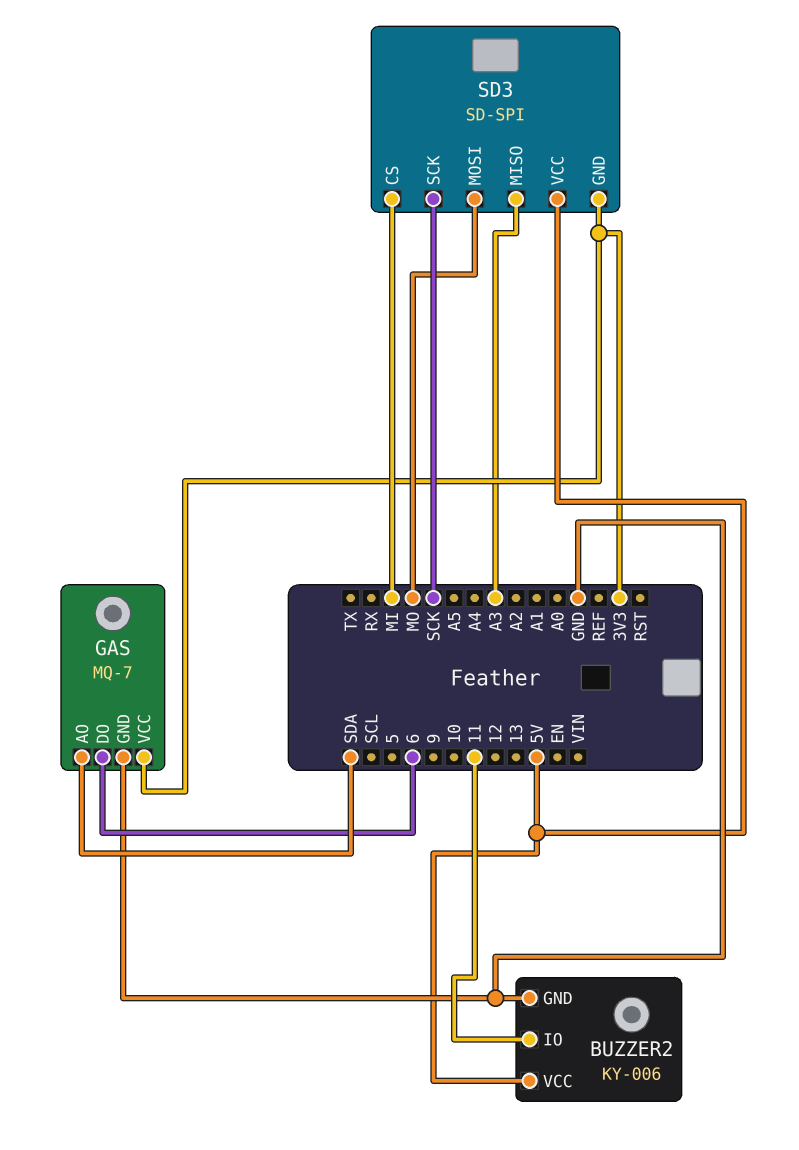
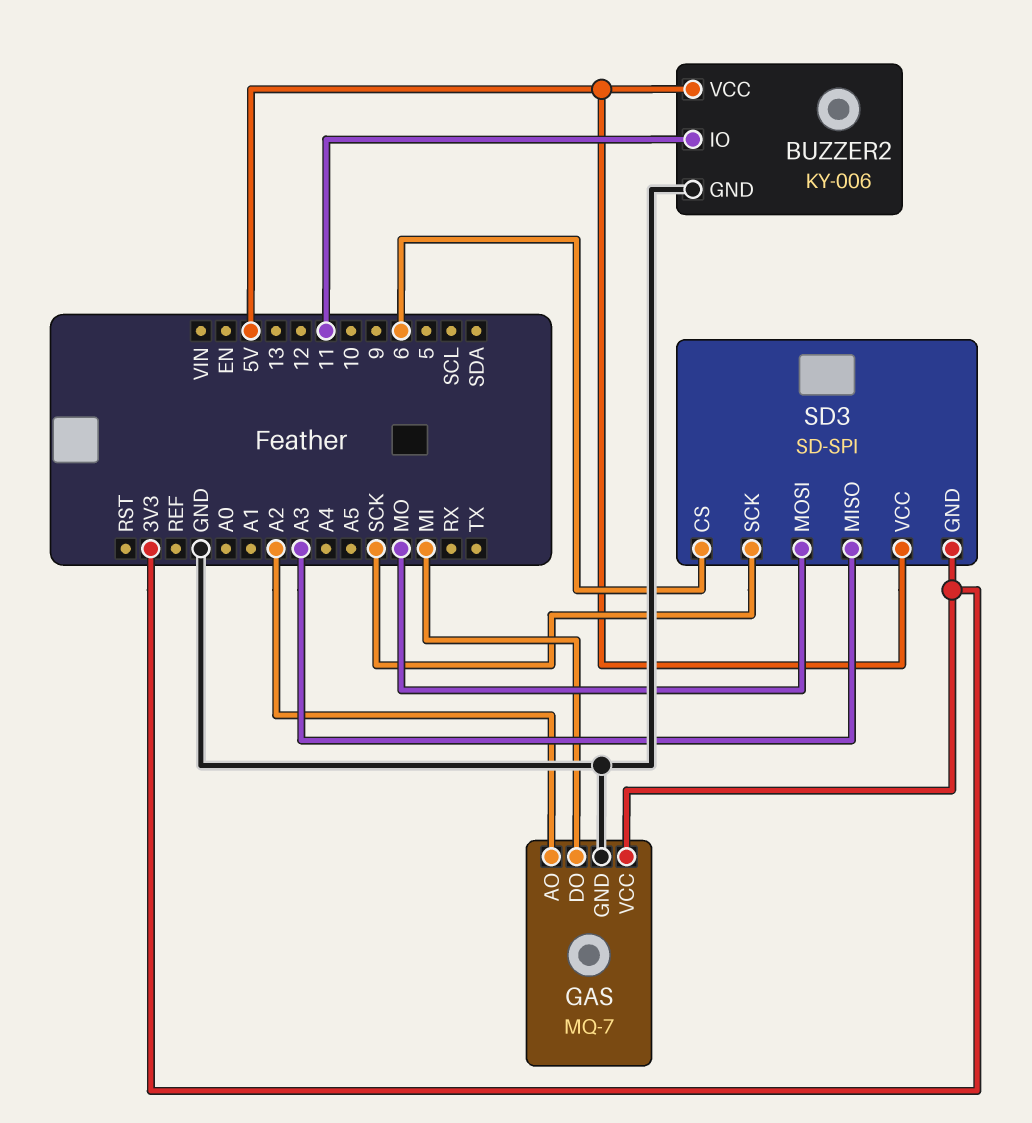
GAS pin AO: SDA -> A2
GAS pin DO: 6 -> MI
SD3 pin CS: MI -> 6

